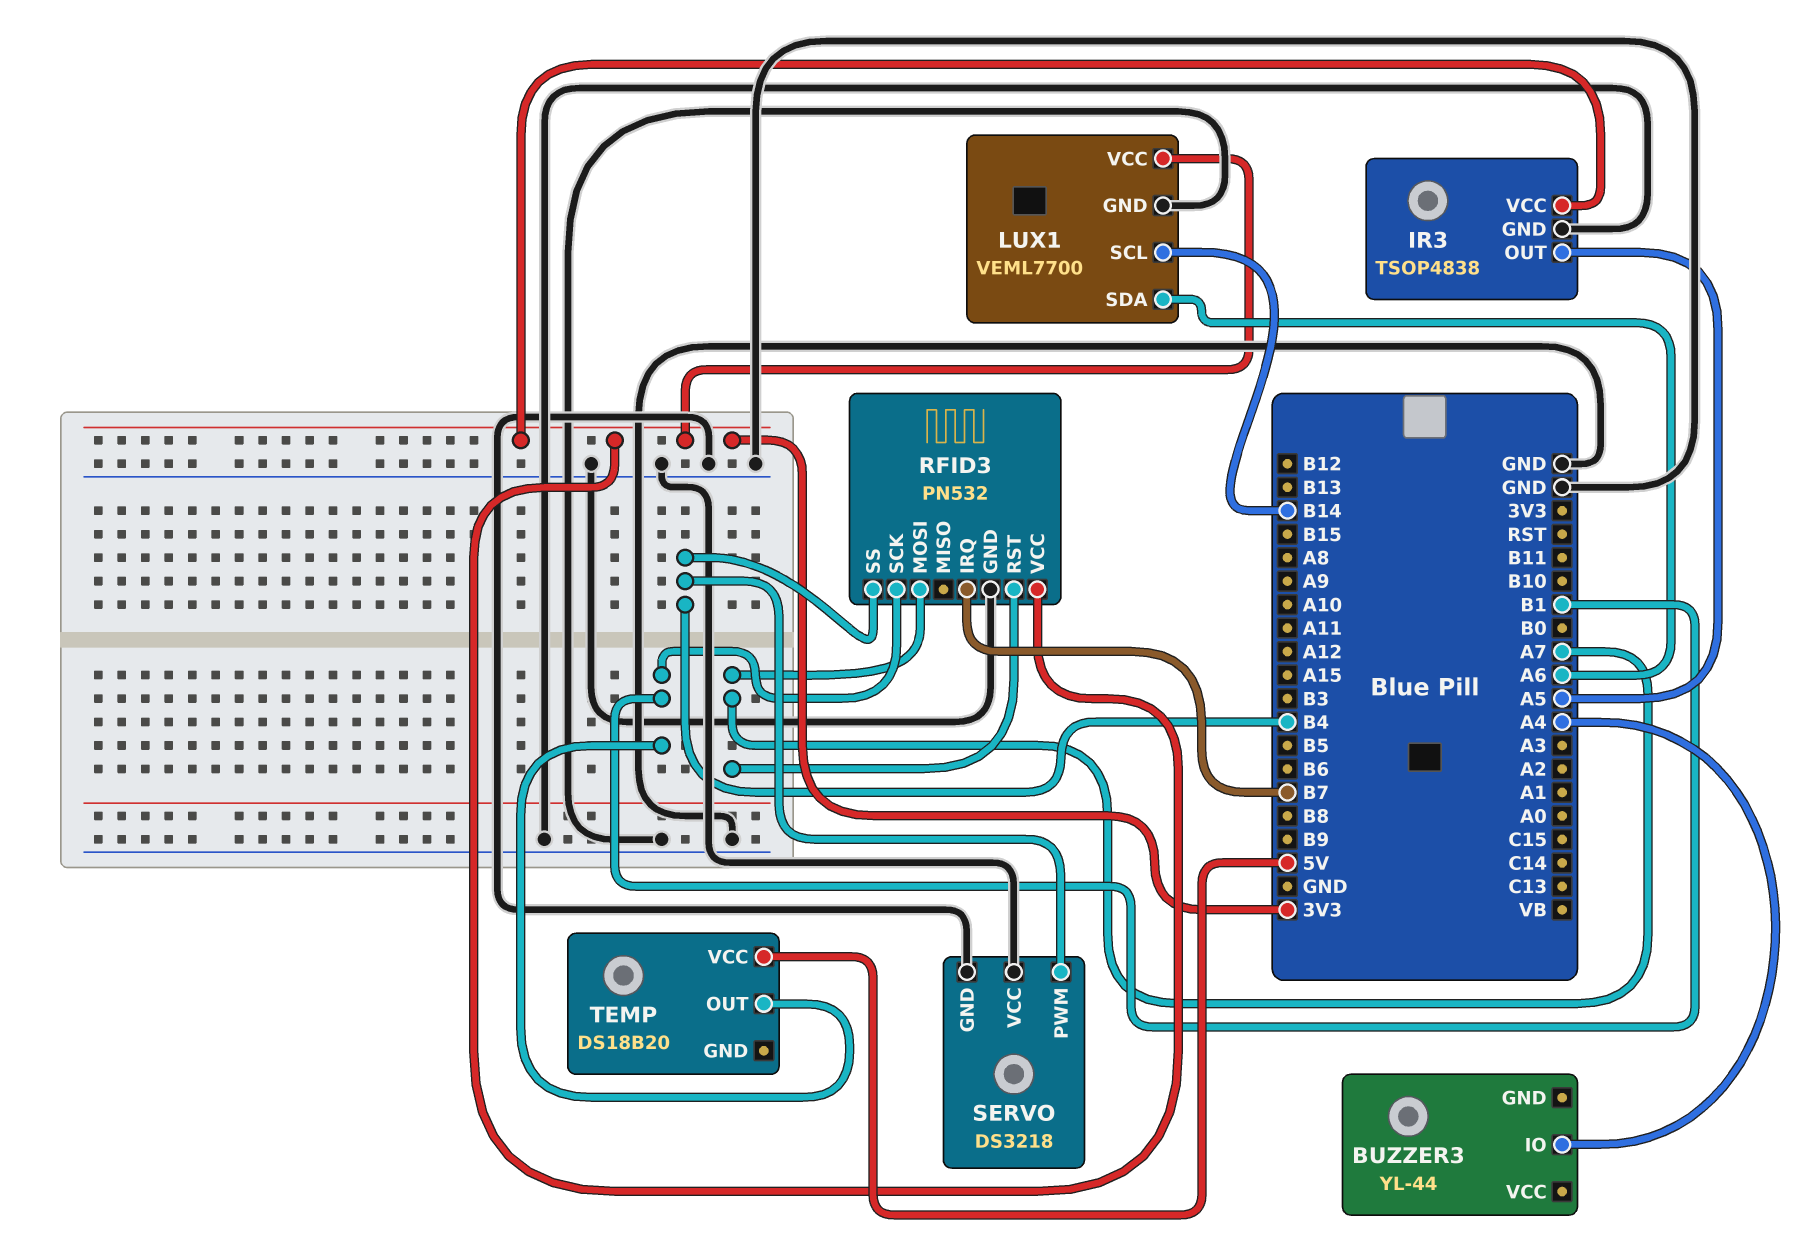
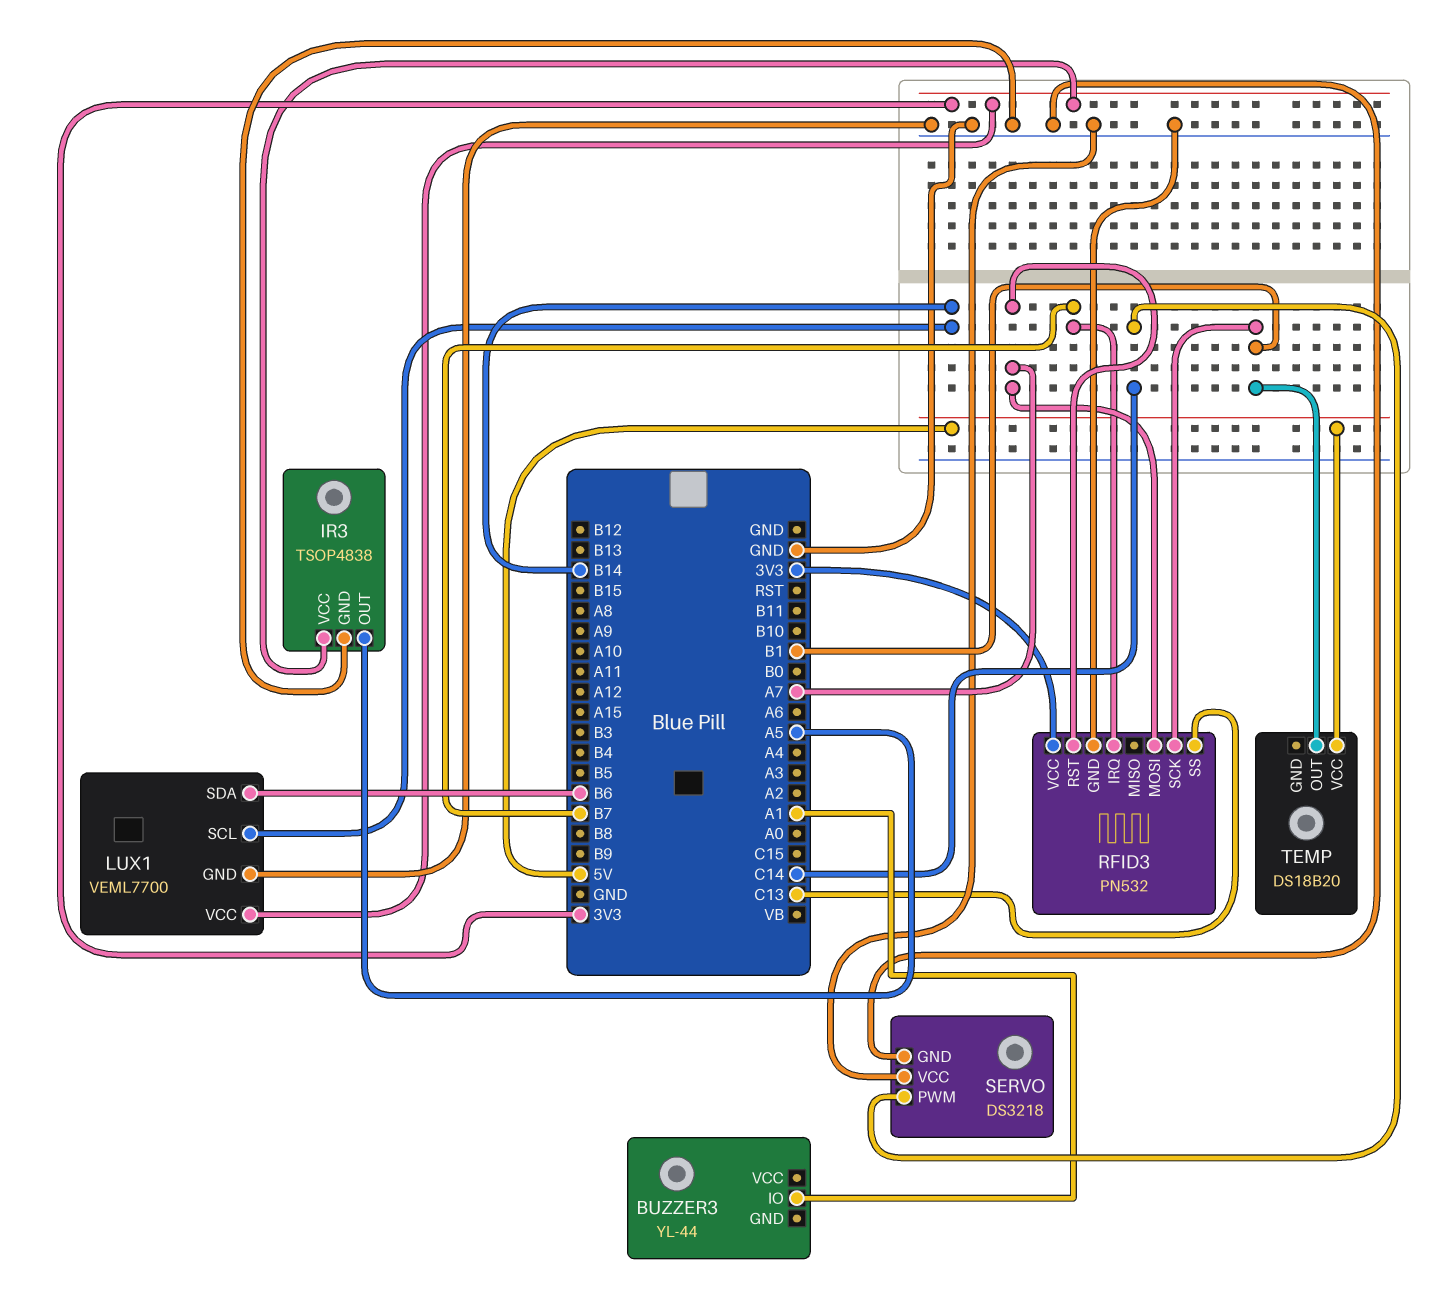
BUZZER3 pin IO: A4 -> A1
LUX1 pin SDA: A6 -> B6
RFID3 pin SS: B4 -> C13
SERVO pin PWM: B4 -> C14

